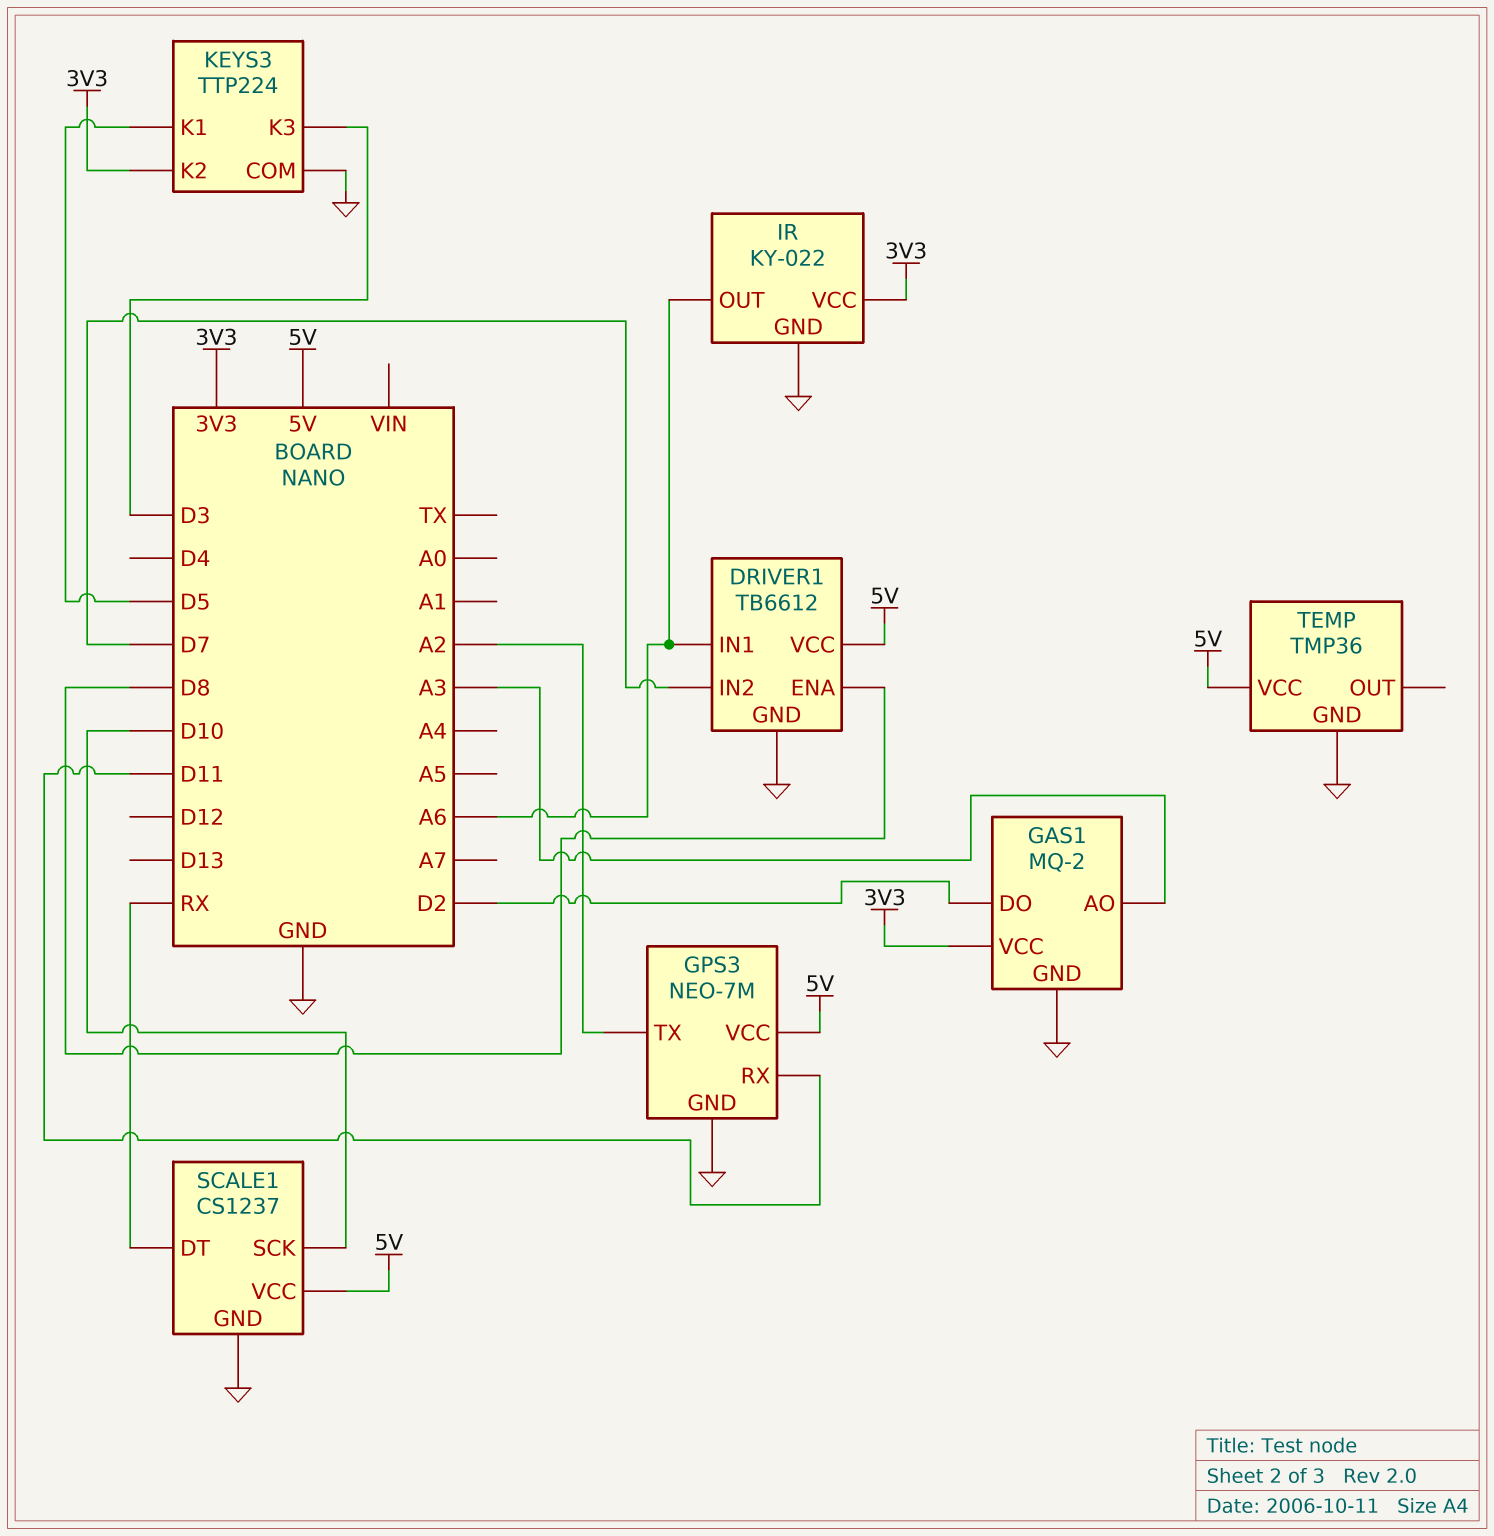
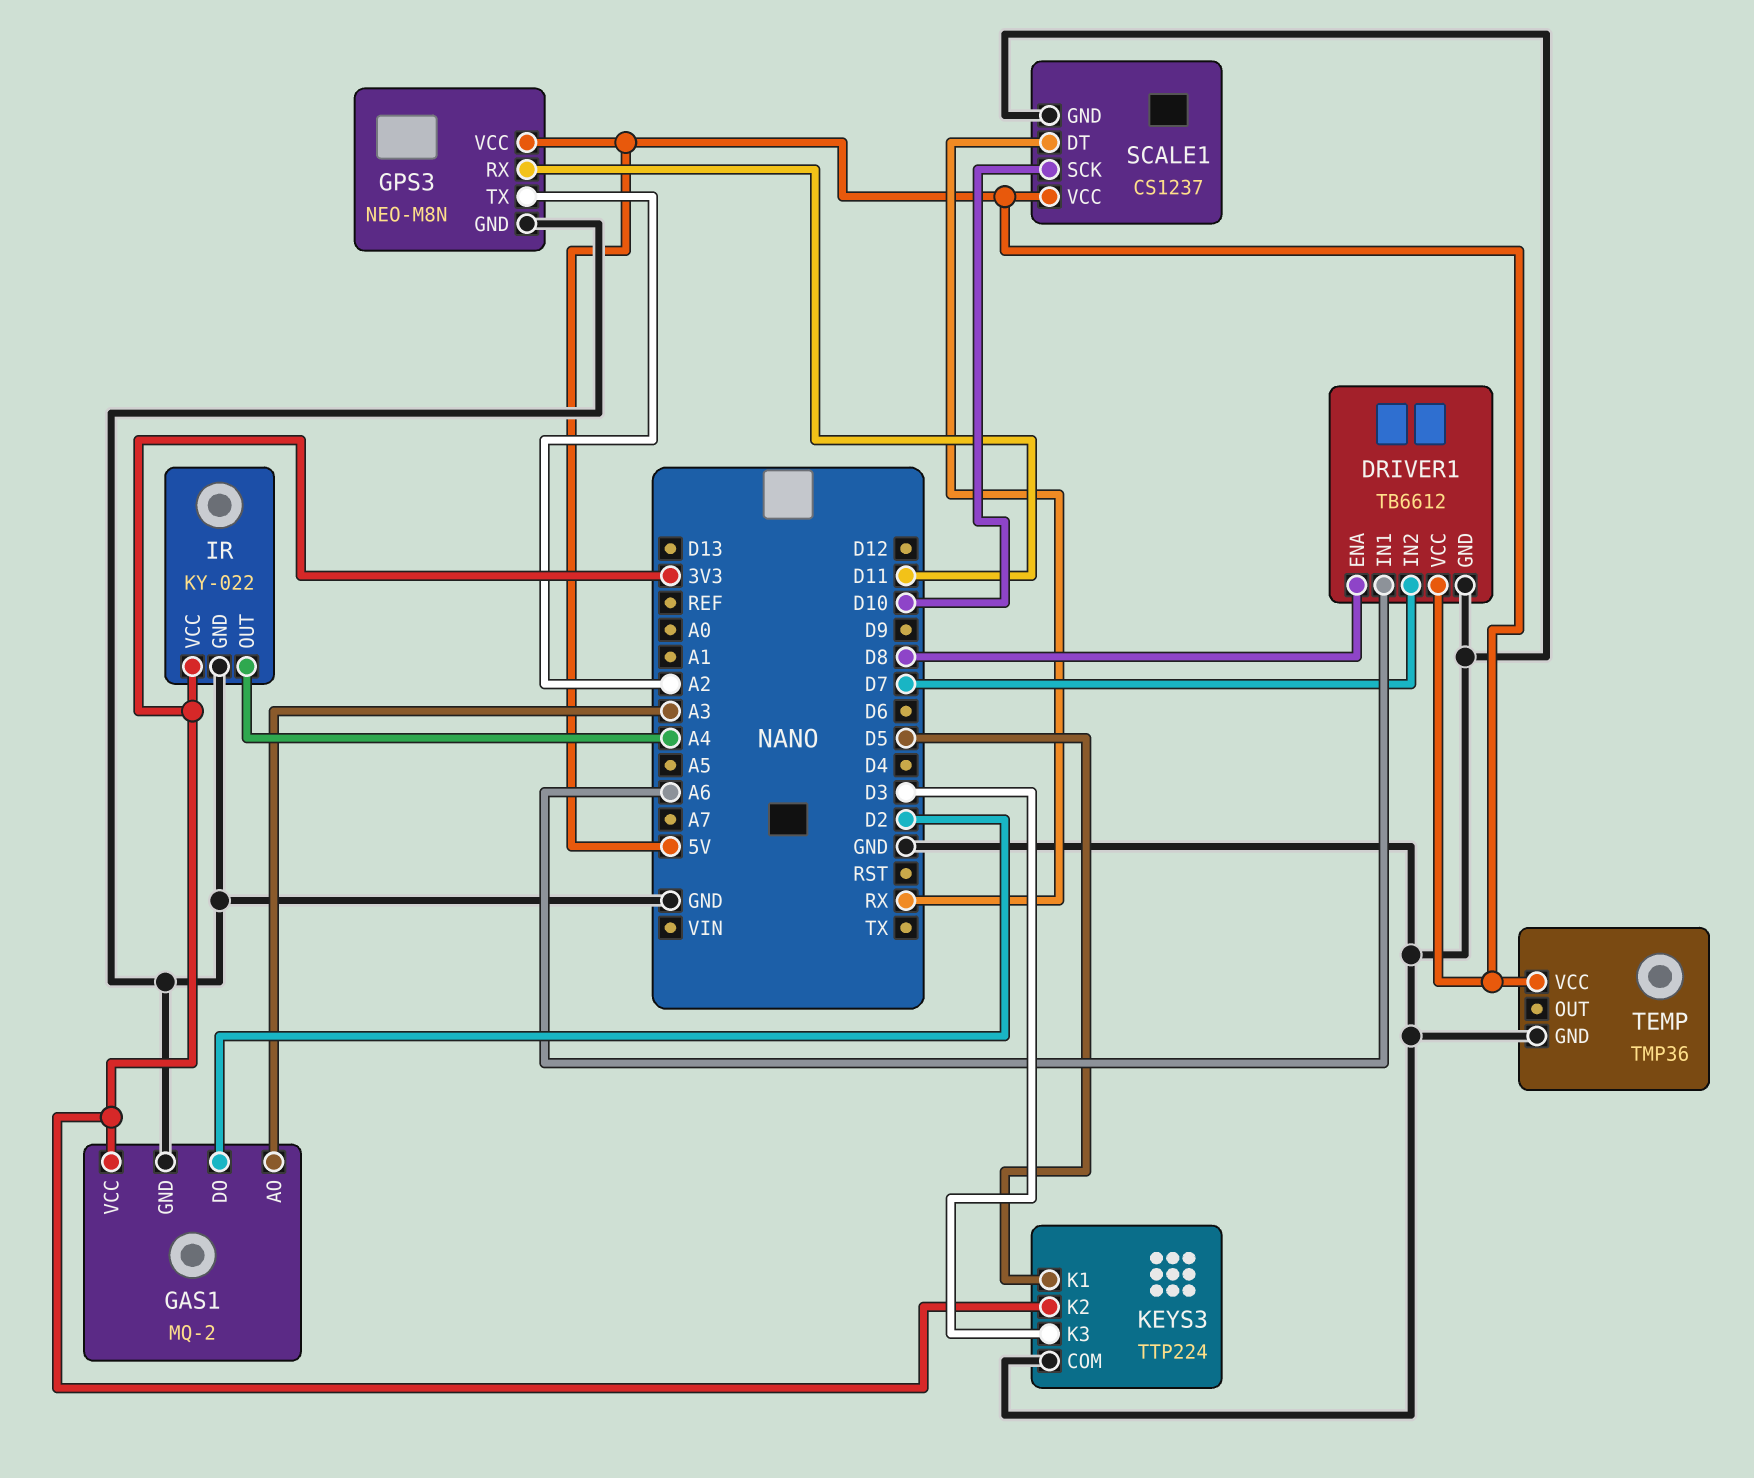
GPS3: NEO-7M -> NEO-M8N
IR pin OUT: A6 -> A4

